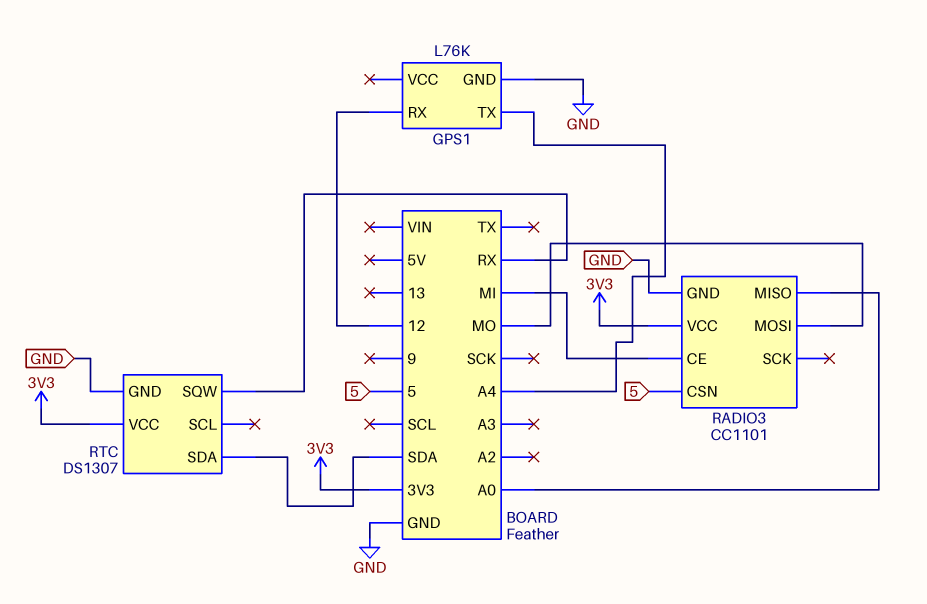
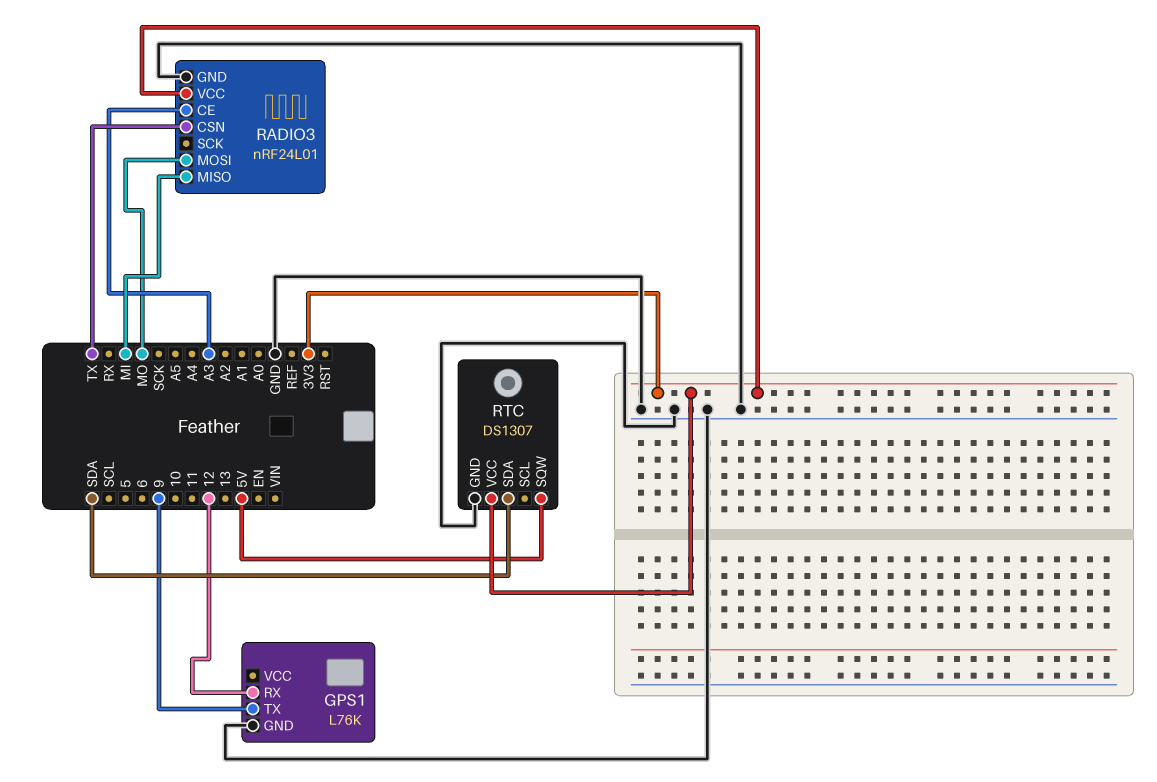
GPS1 pin TX: A4 -> 9
RADIO3: CC1101 -> nRF24L01
RADIO3 pin CE: MI -> A3
RADIO3 pin CSN: 5 -> TX
RADIO3 pin MISO: A0 -> MI
RTC pin SQW: RX -> 5V

